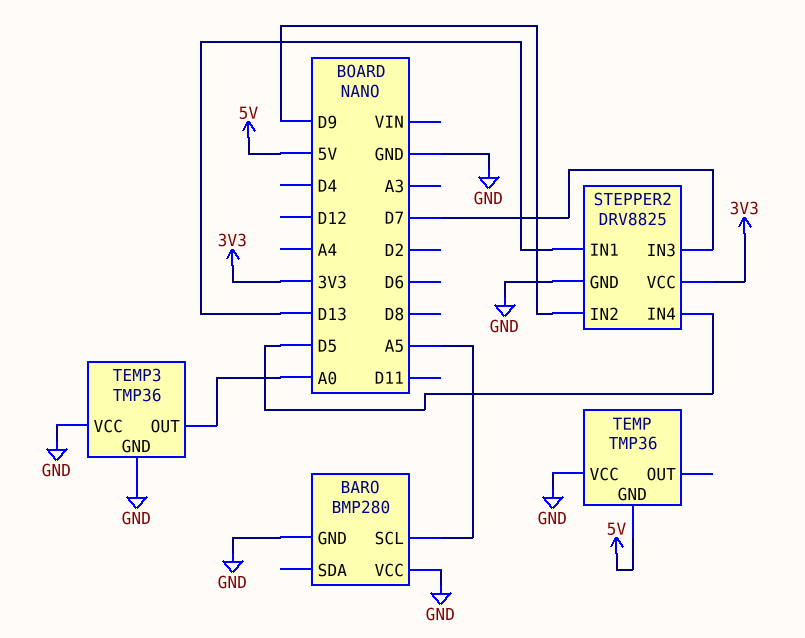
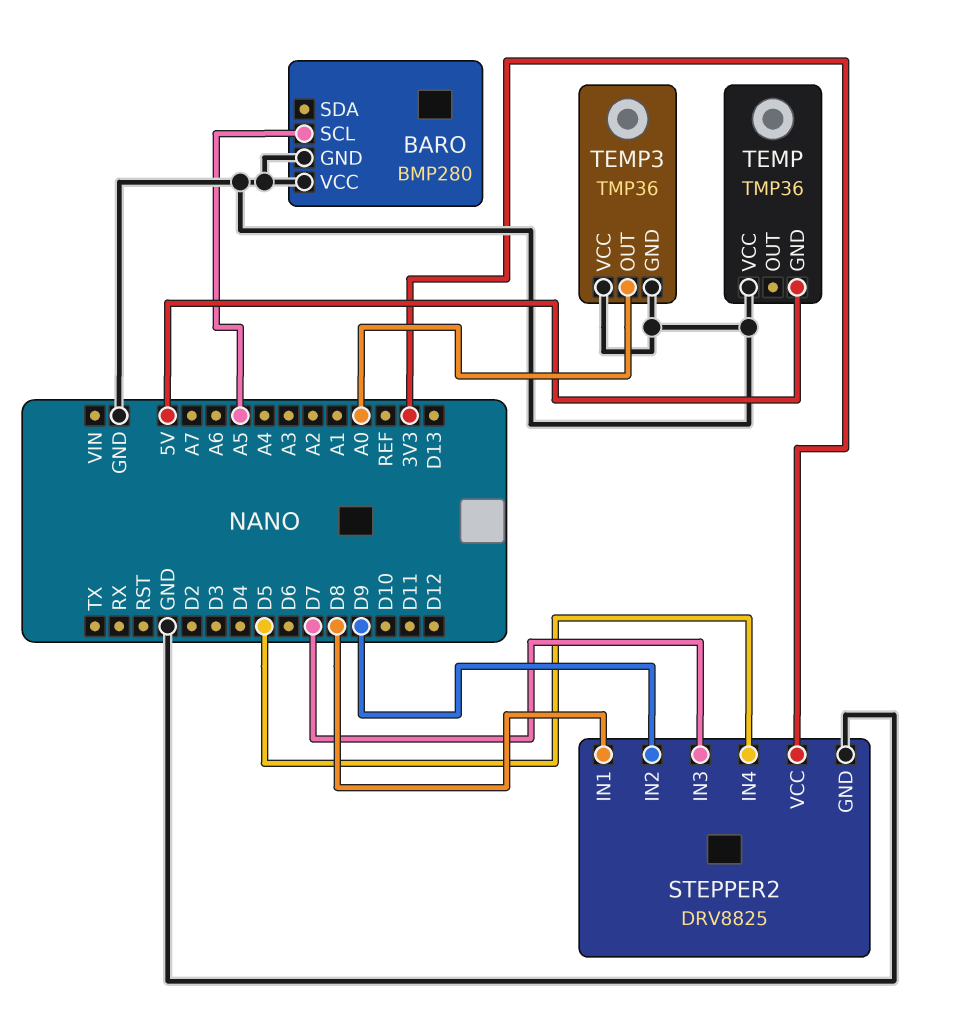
STEPPER2 pin IN1: D13 -> D8

